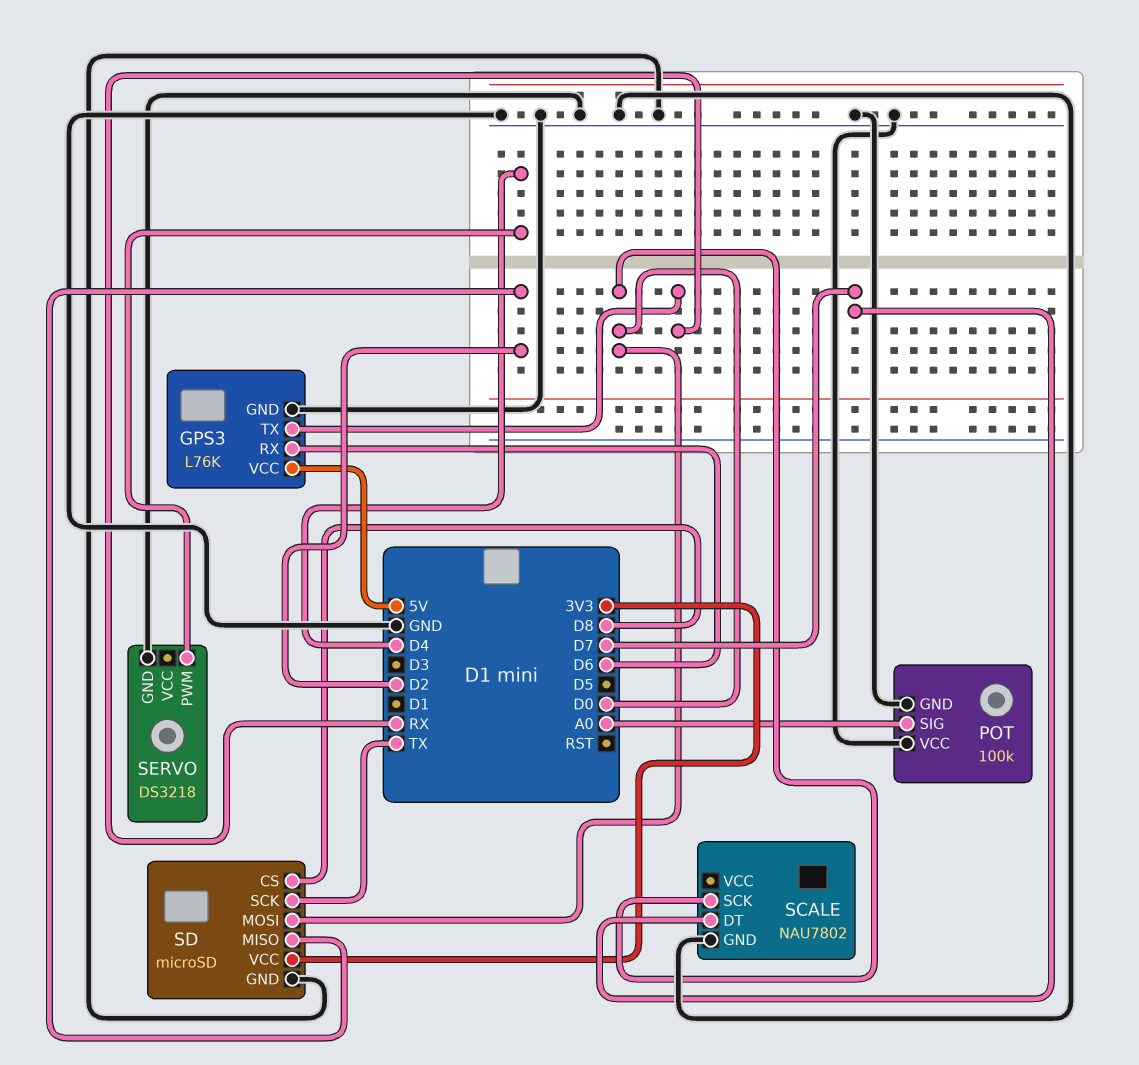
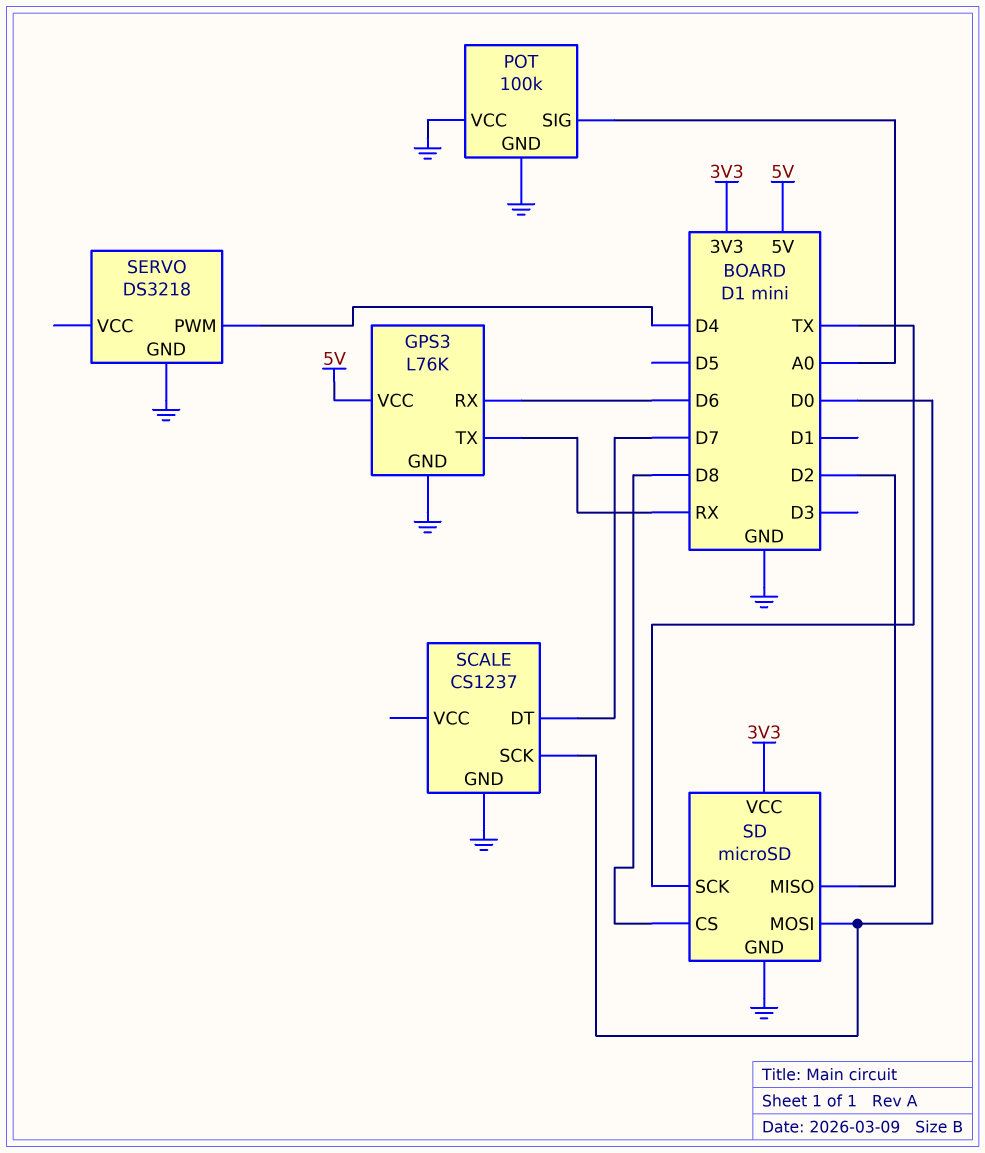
SCALE: NAU7802 -> CS1237

